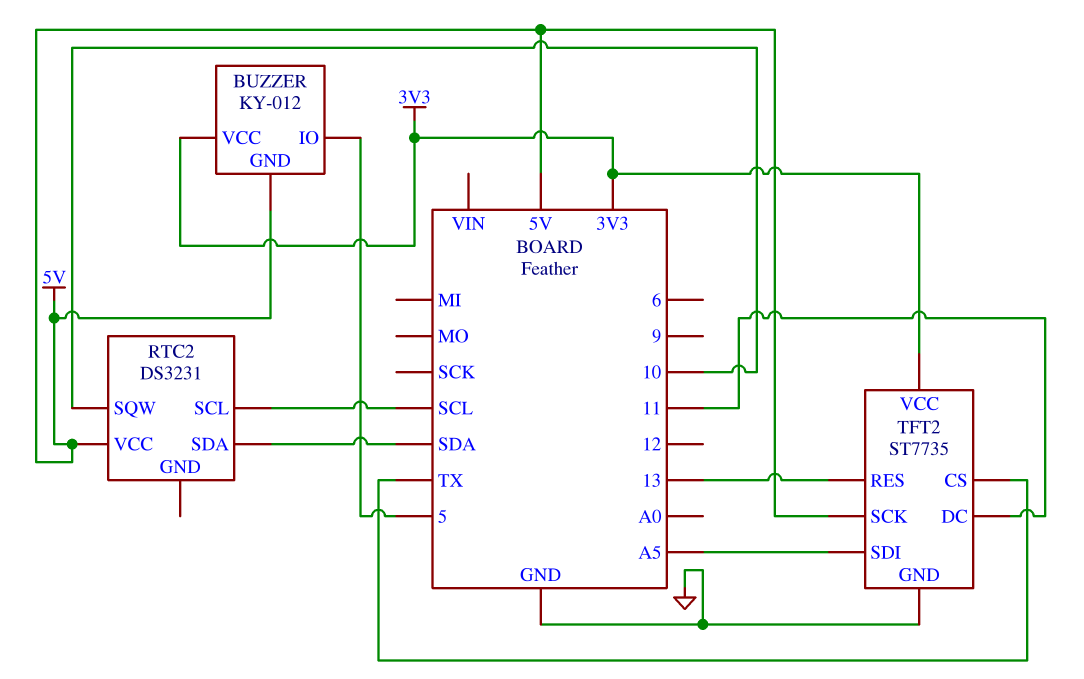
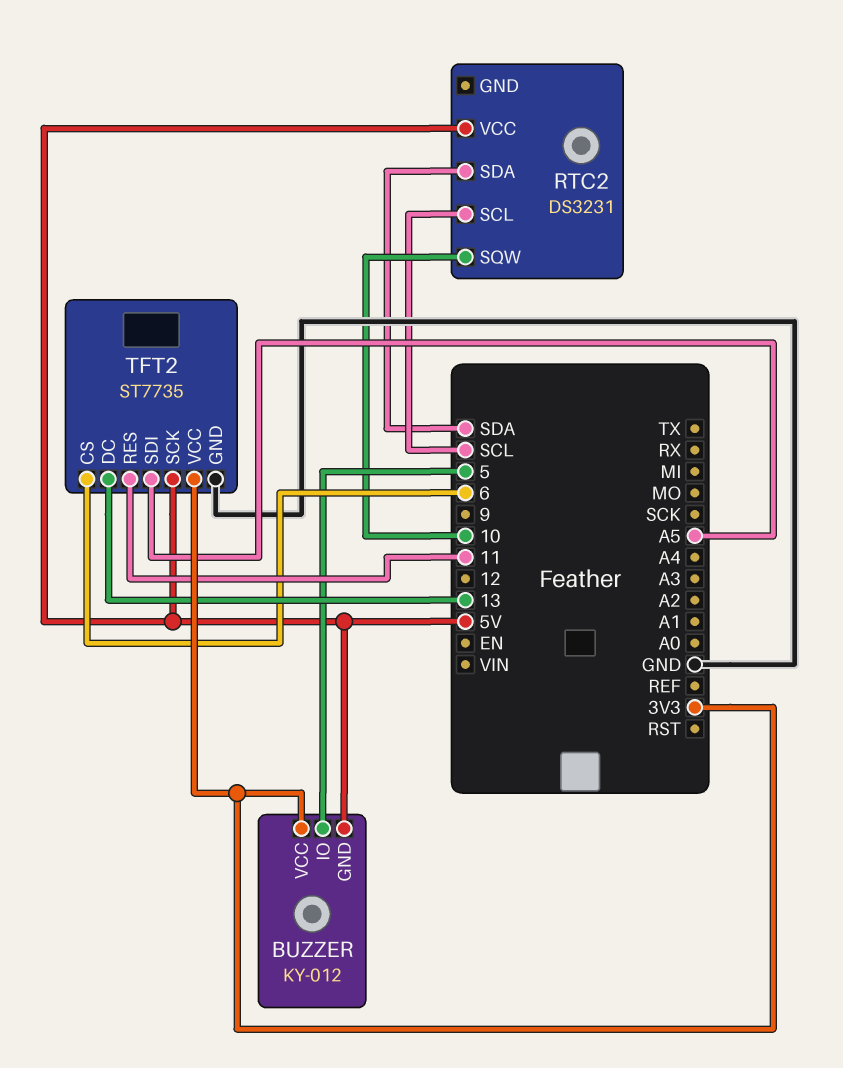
TFT2 pin CS: TX -> 6
TFT2 pin DC: 11 -> 13
TFT2 pin RES: 13 -> 11

